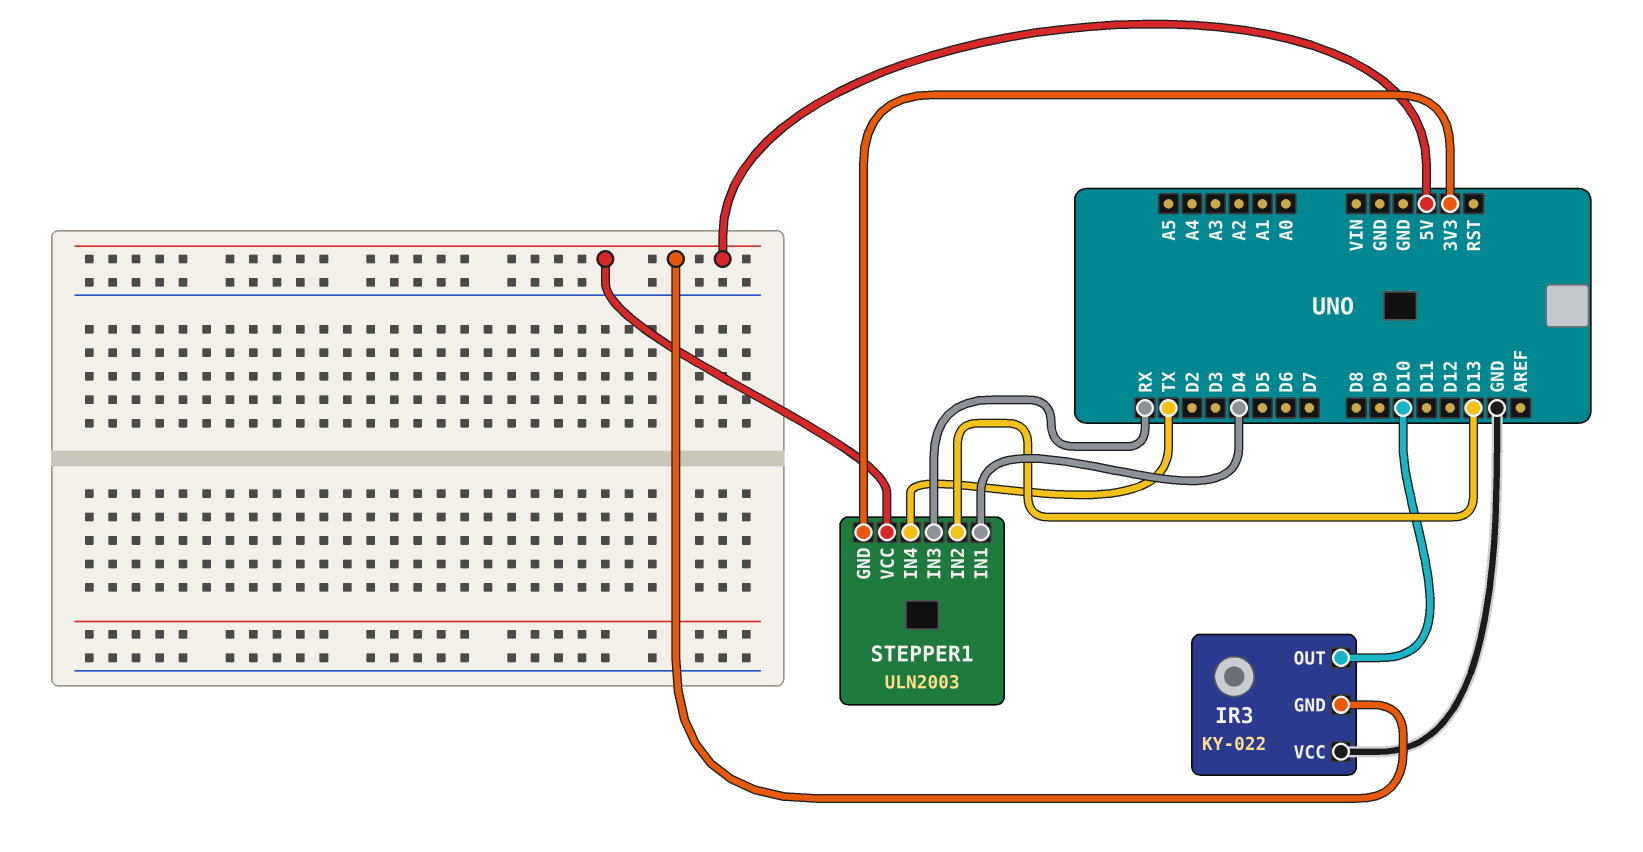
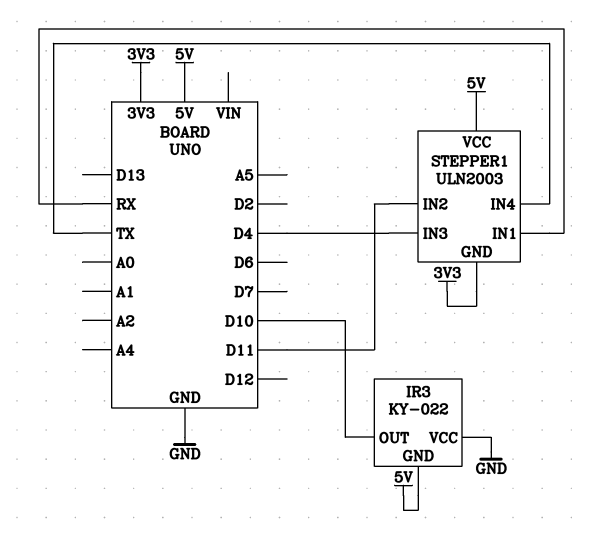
STEPPER1 pin IN1: D4 -> RX
STEPPER1 pin IN2: D13 -> D11
STEPPER1 pin IN3: RX -> D4

